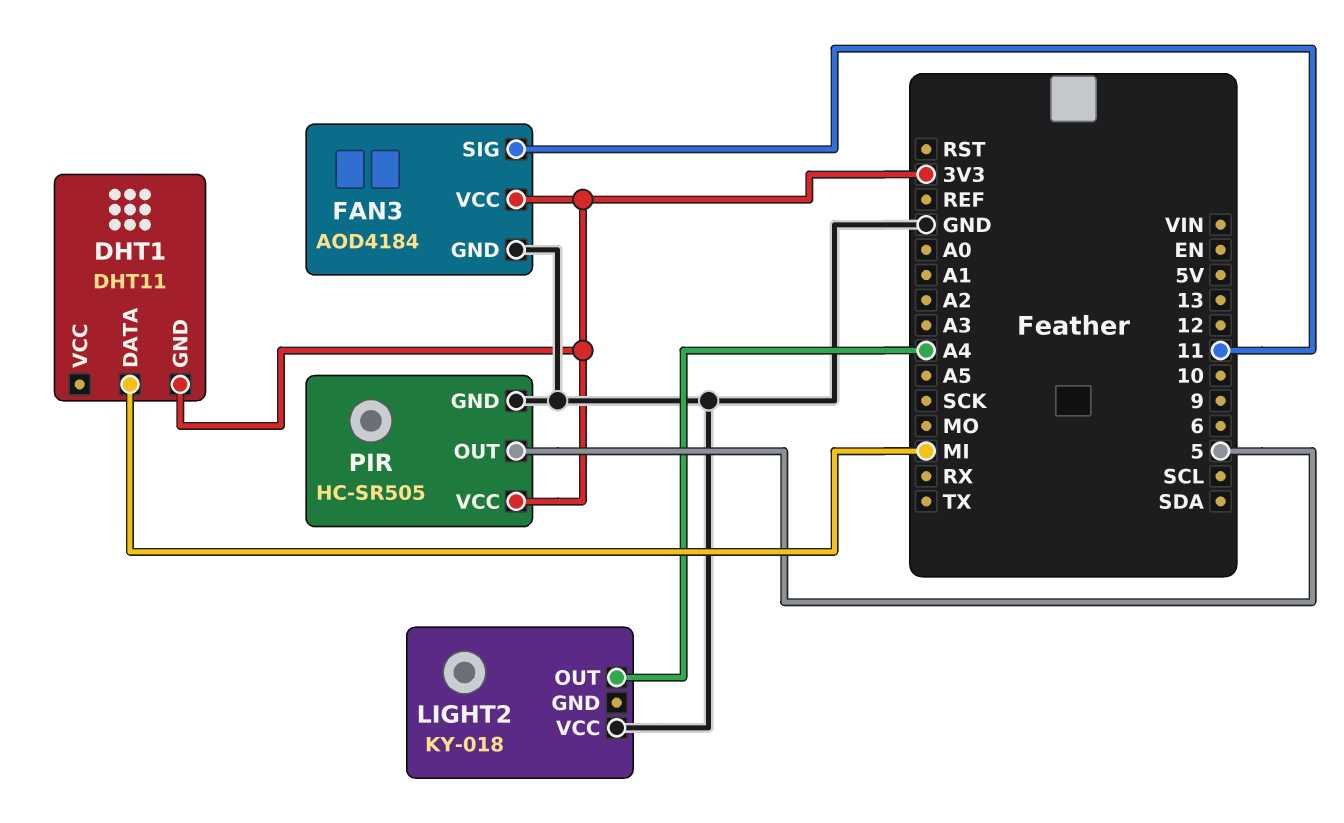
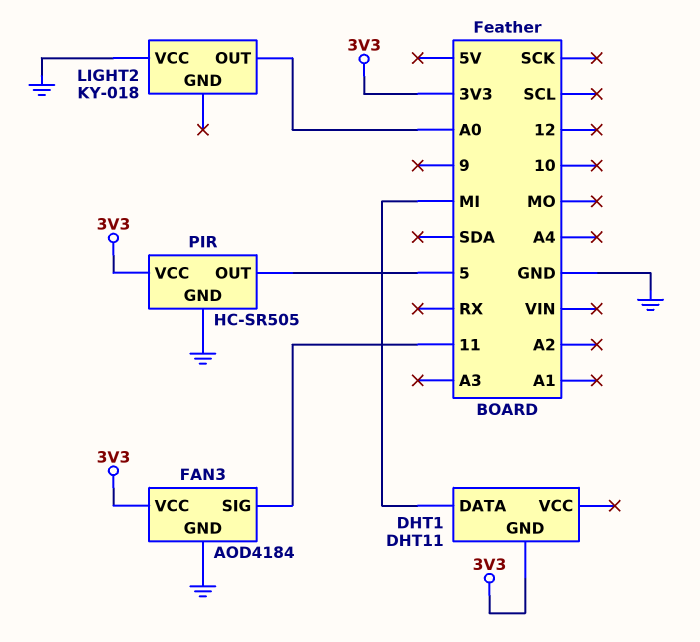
LIGHT2 pin OUT: A4 -> A0

